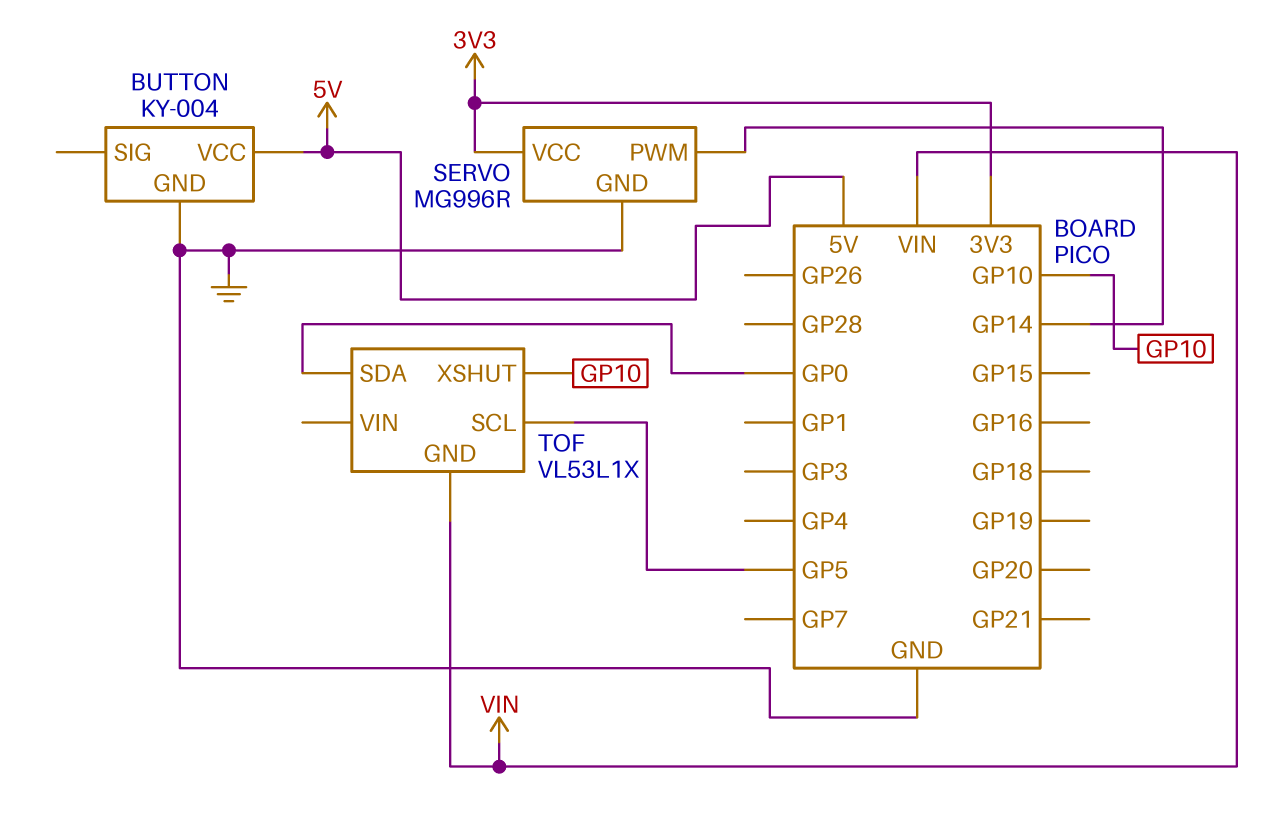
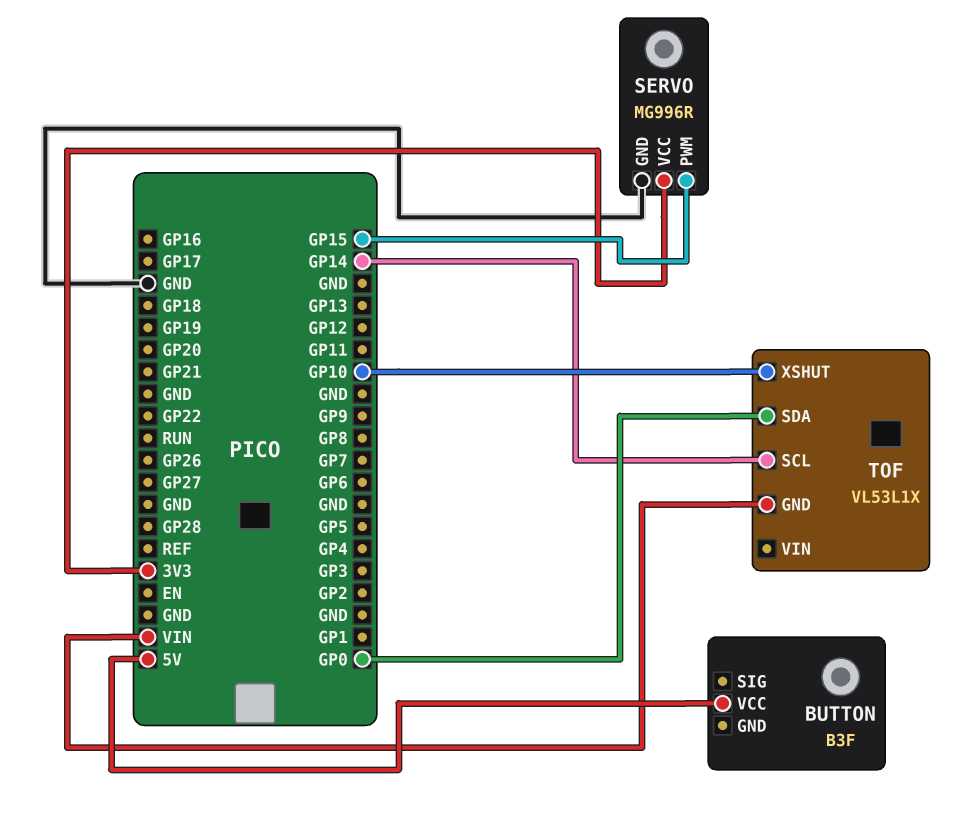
BUTTON: KY-004 -> B3F
BUTTON pin GND: GND -> none
SERVO pin PWM: GP14 -> GP15
TOF pin SCL: GP5 -> GP14

